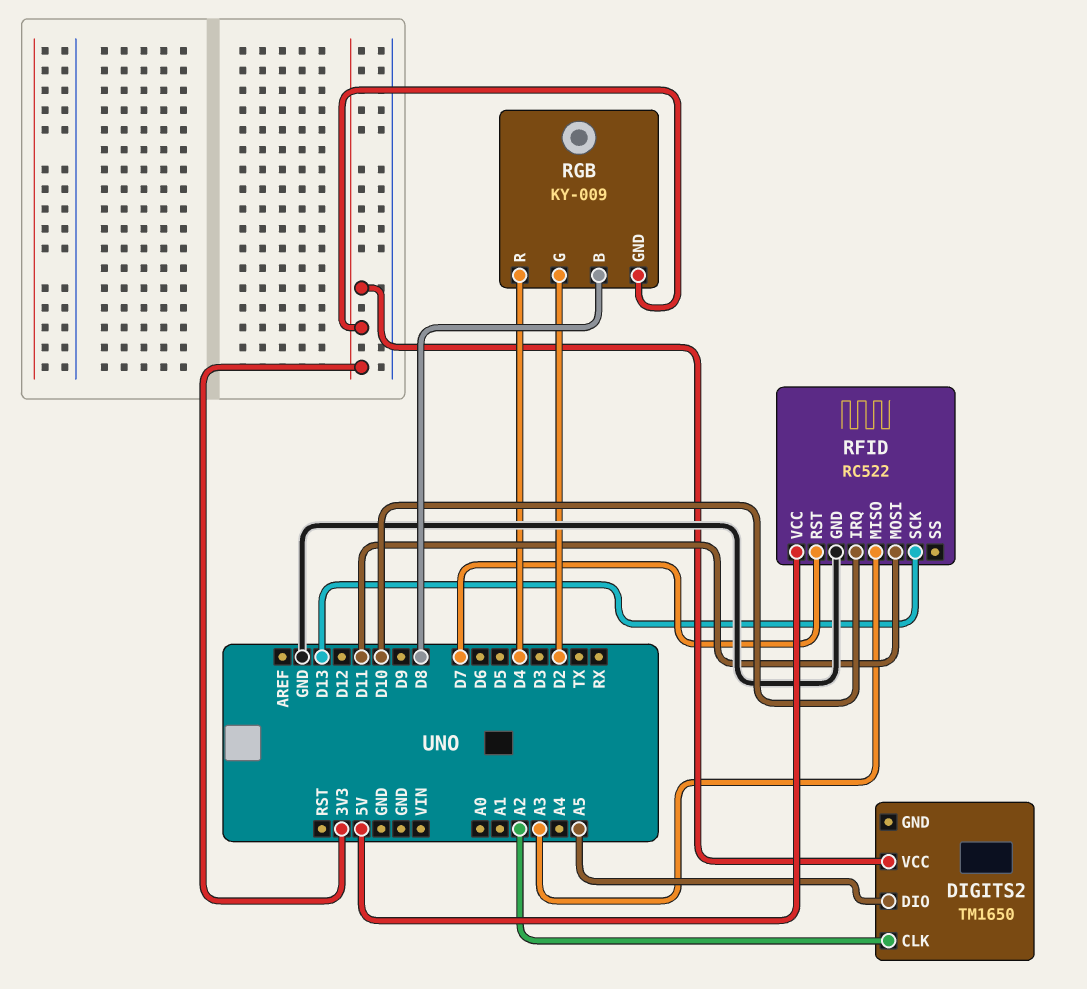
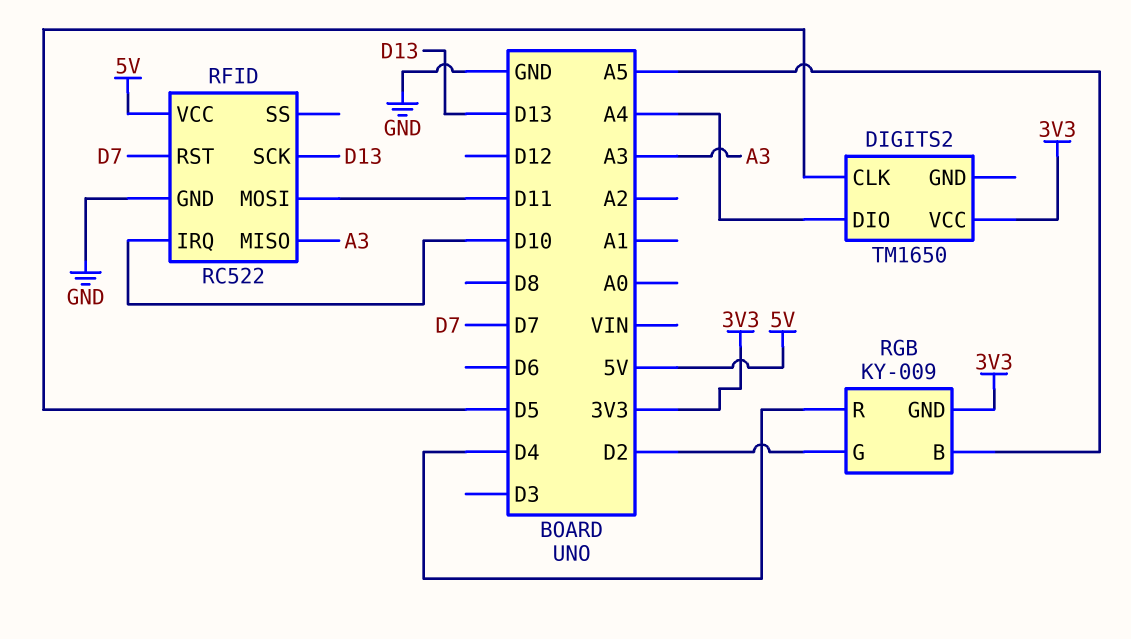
DIGITS2 pin CLK: A2 -> D5
DIGITS2 pin DIO: A5 -> A4
RGB pin B: D8 -> A5

